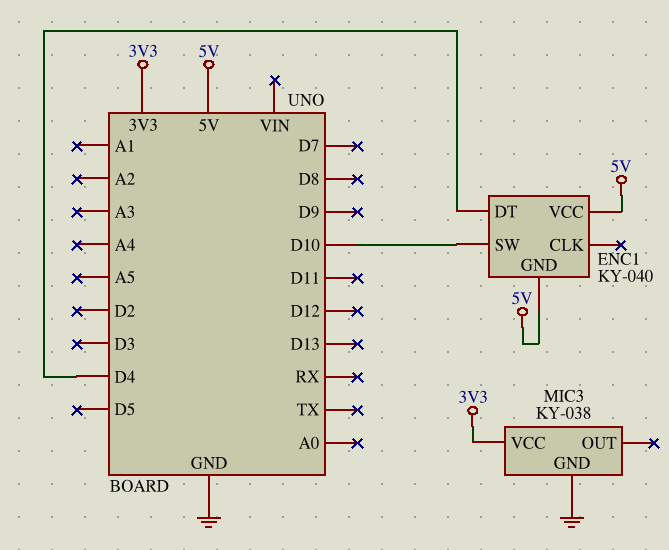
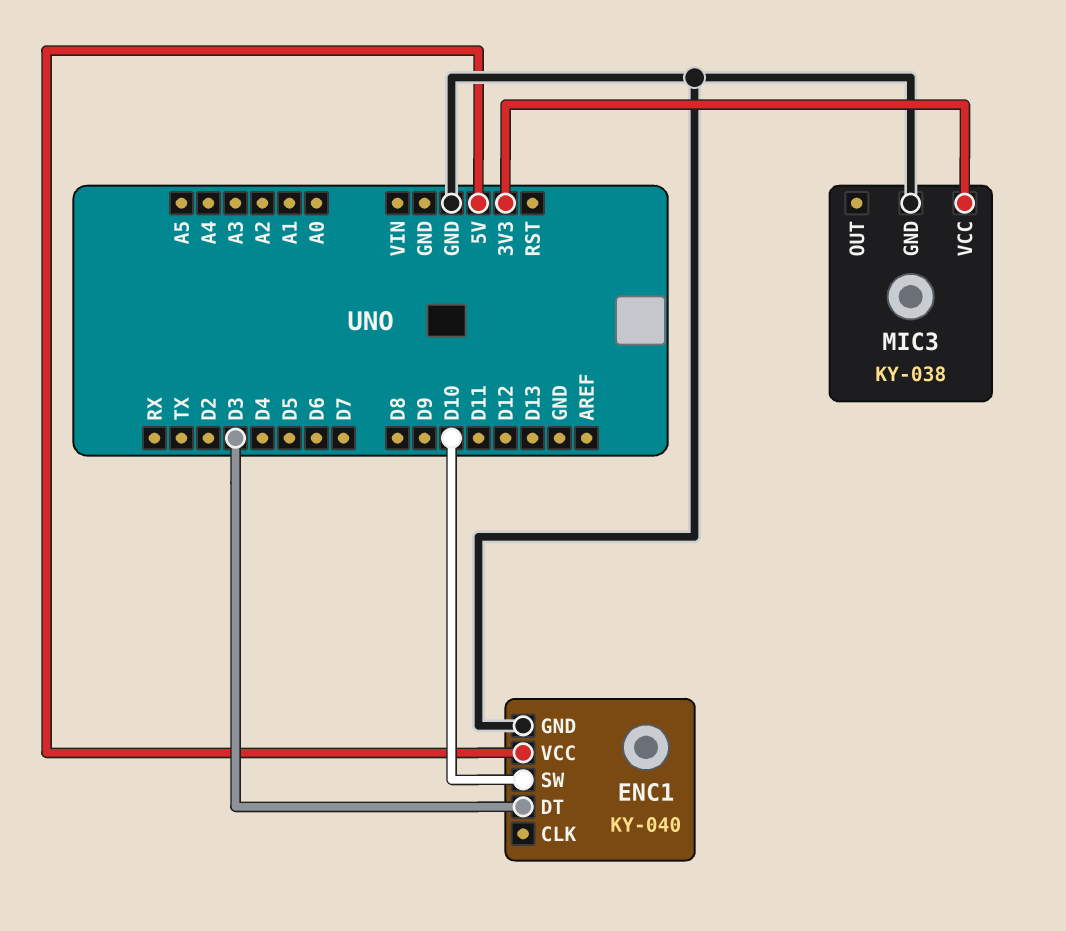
ENC1 pin DT: D4 -> D3
ENC1 pin GND: 5V -> GND

